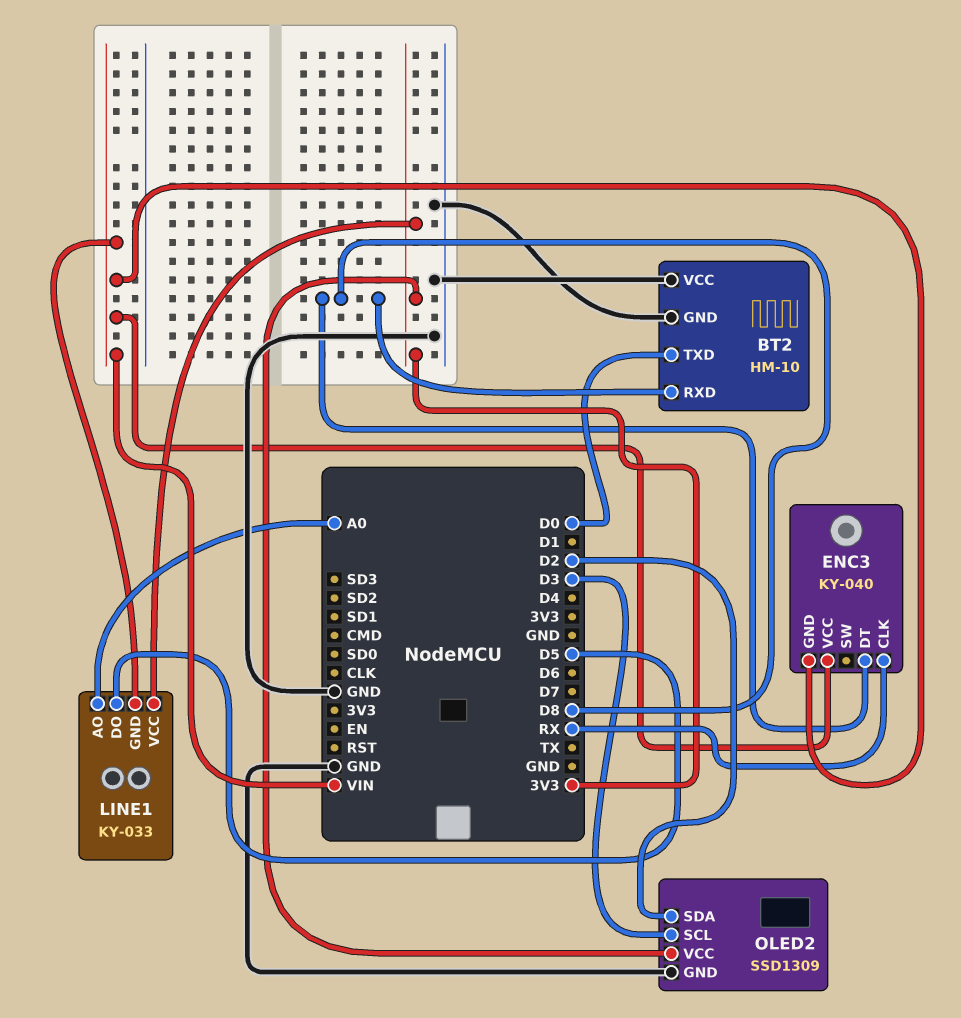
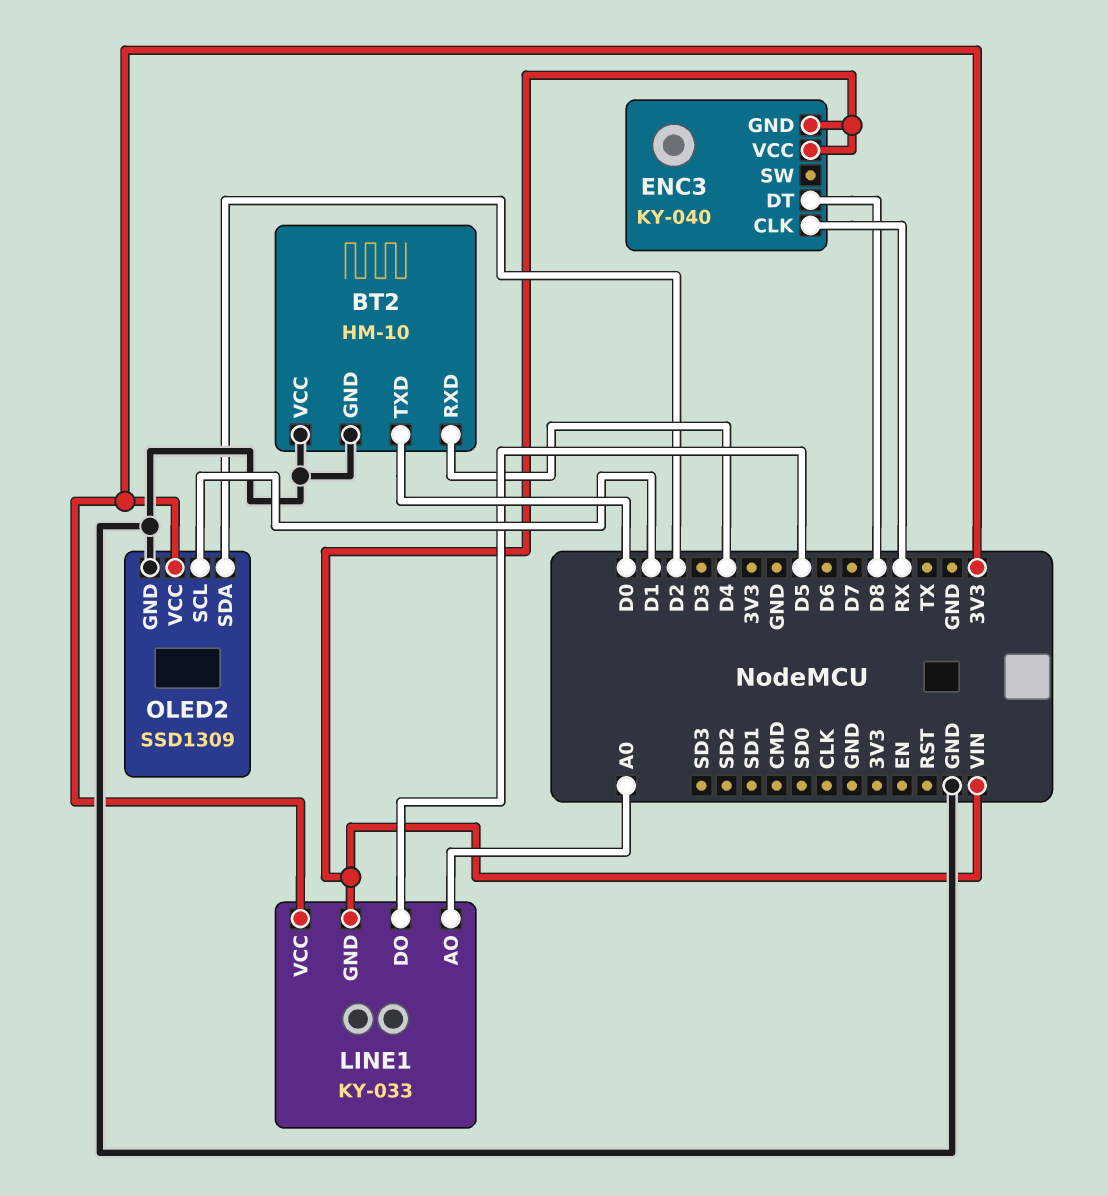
BT2 pin RXD: D8 -> D4
OLED2 pin SCL: D3 -> D1

